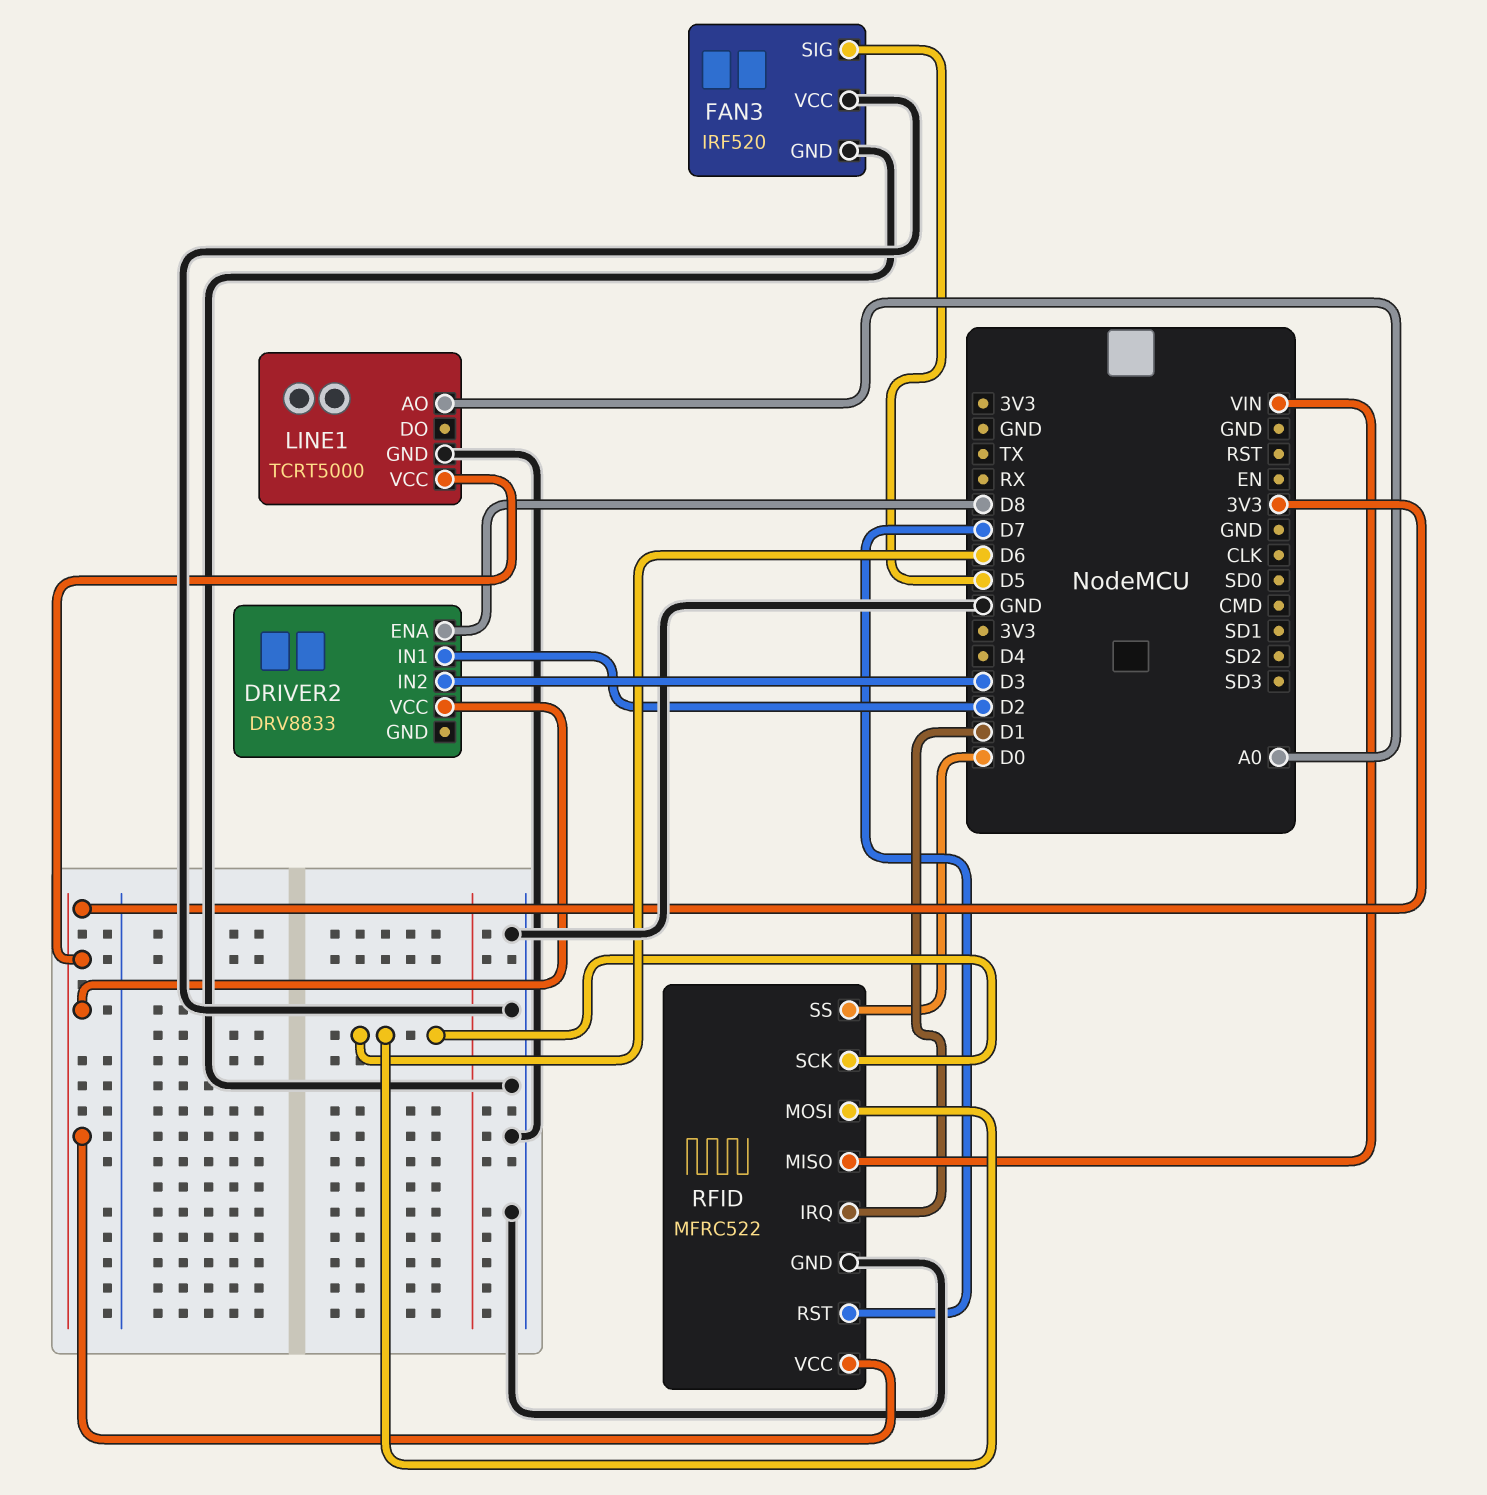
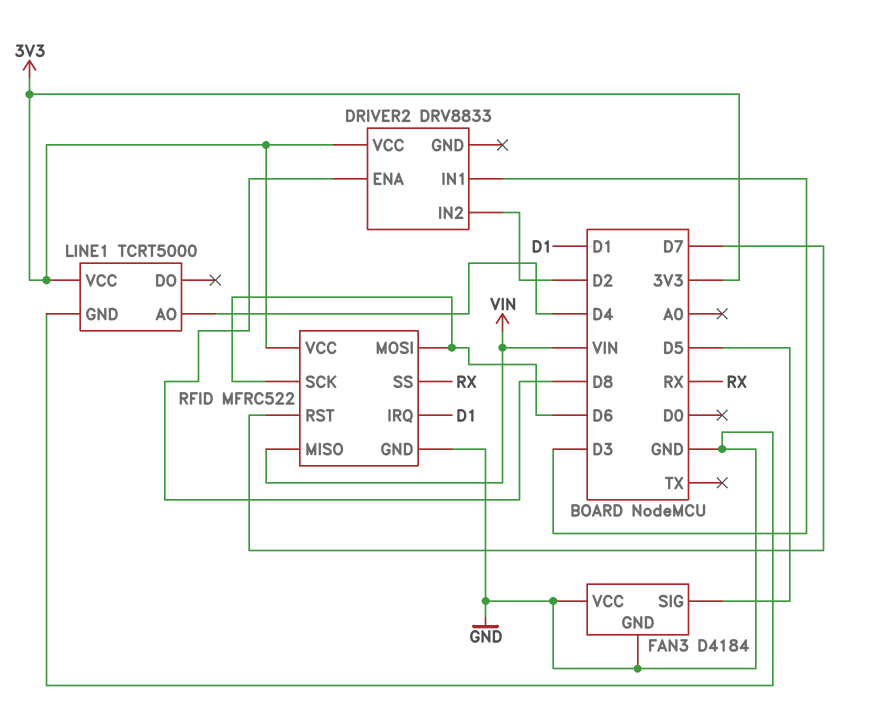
DRIVER2 pin IN1: D2 -> D3
DRIVER2 pin IN2: D3 -> D2
FAN3: IRF520 -> D4184
LINE1 pin AO: A0 -> D4
RFID pin SS: D0 -> RX

